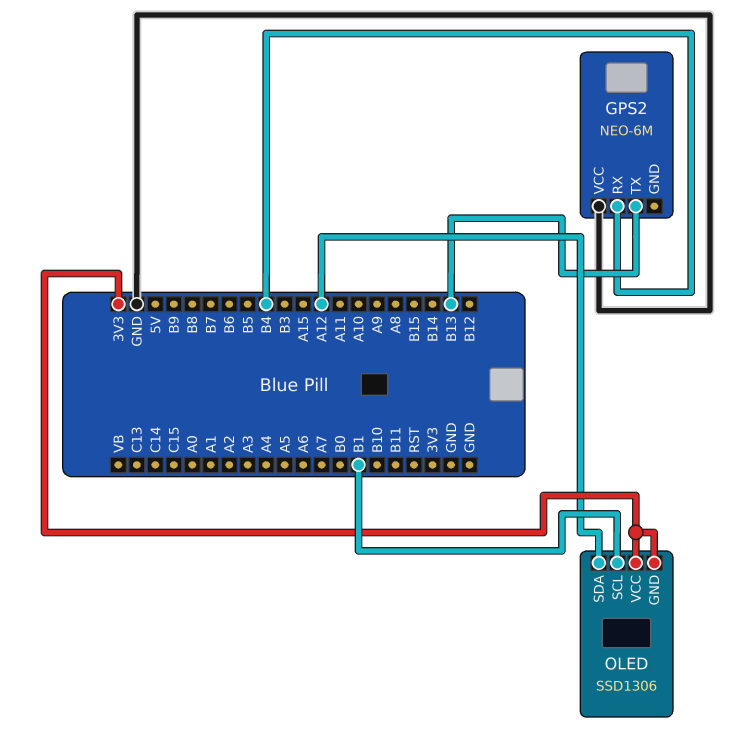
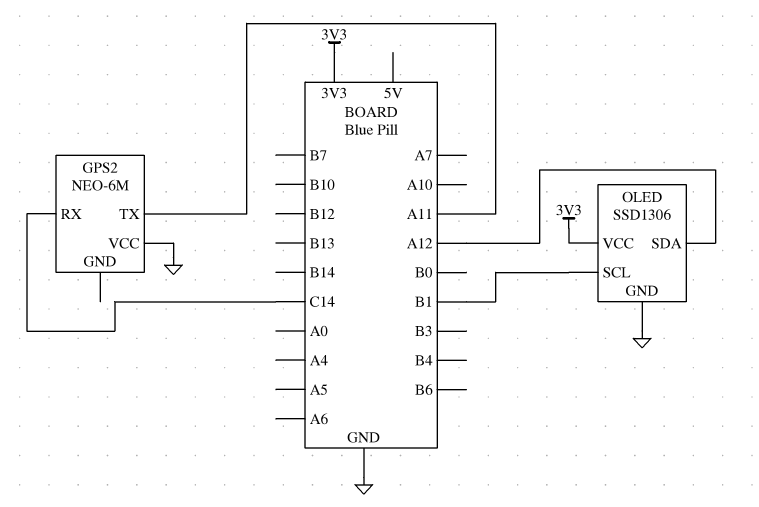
GPS2 pin RX: B4 -> C14
GPS2 pin TX: B13 -> A11
OLED pin GND: 3V3 -> GND

